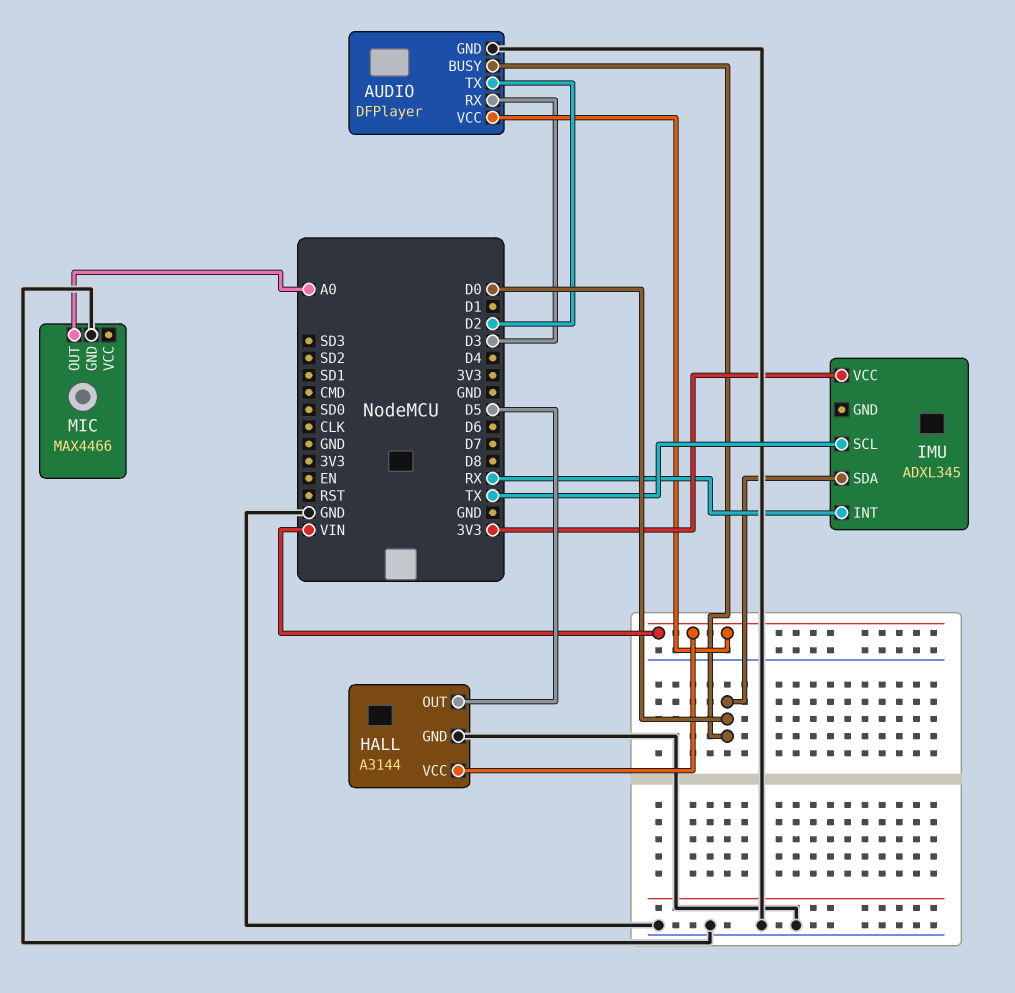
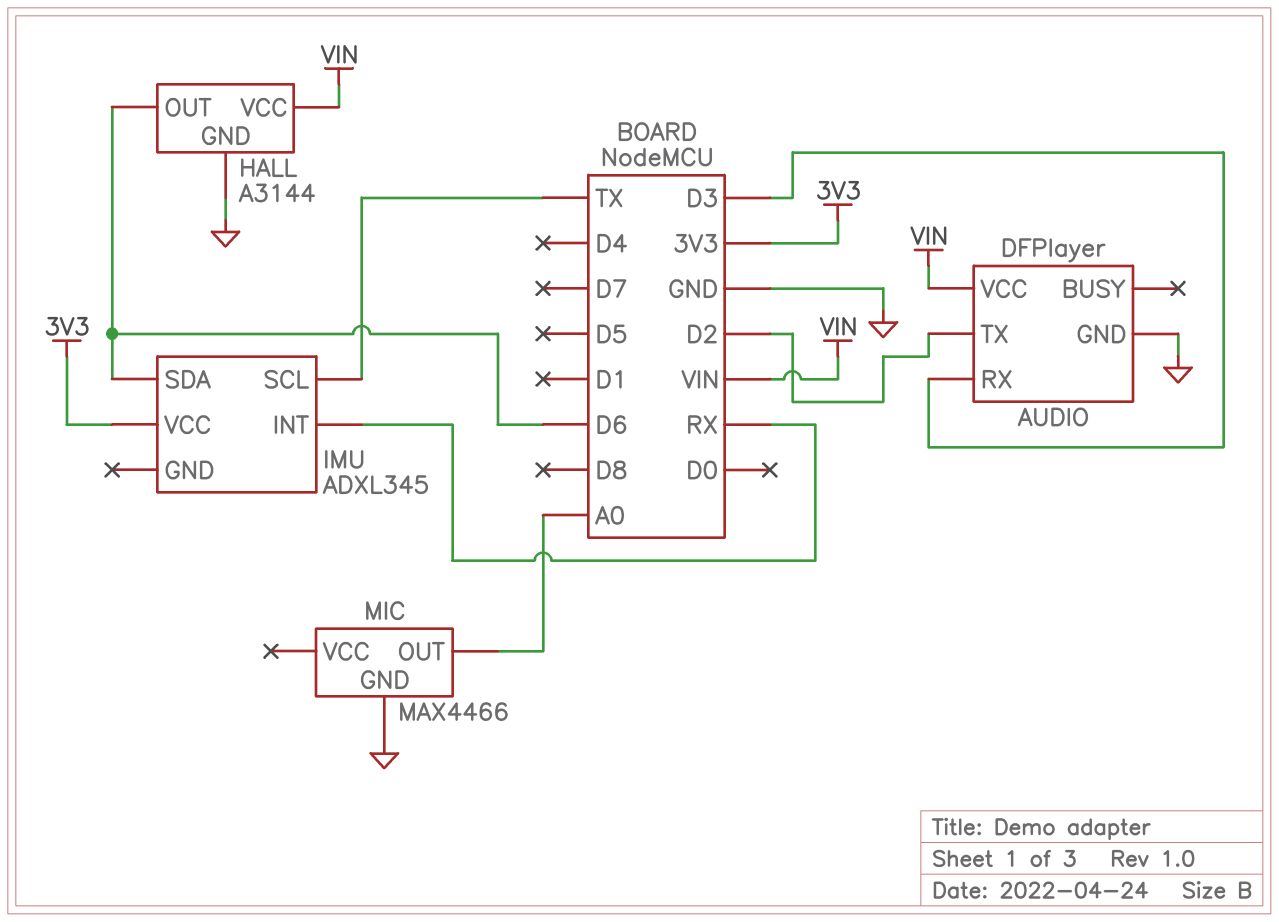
AUDIO pin BUSY: D0 -> none
HALL pin OUT: D5 -> D6
IMU pin SDA: D0 -> D6

